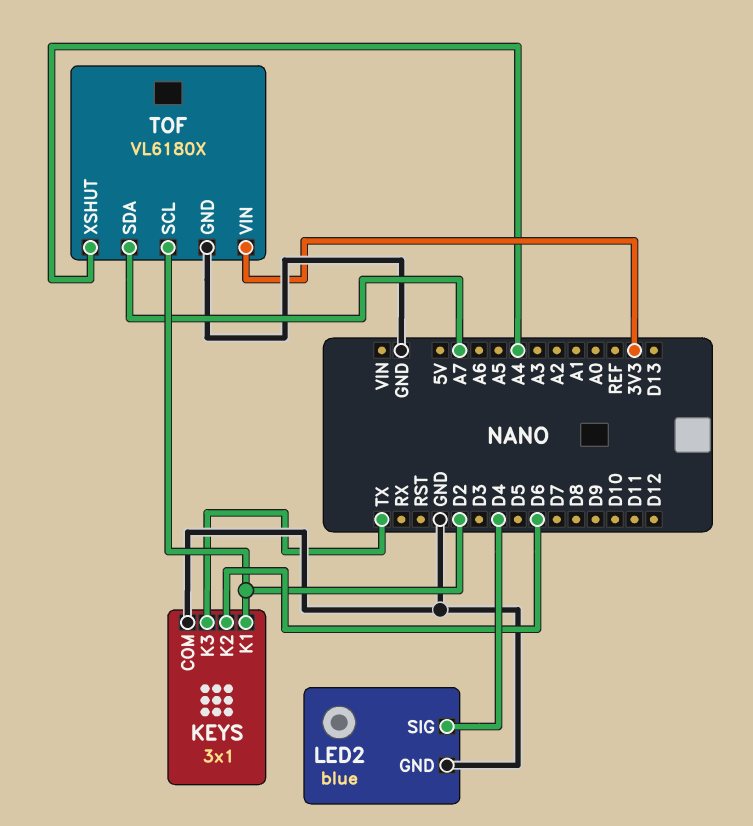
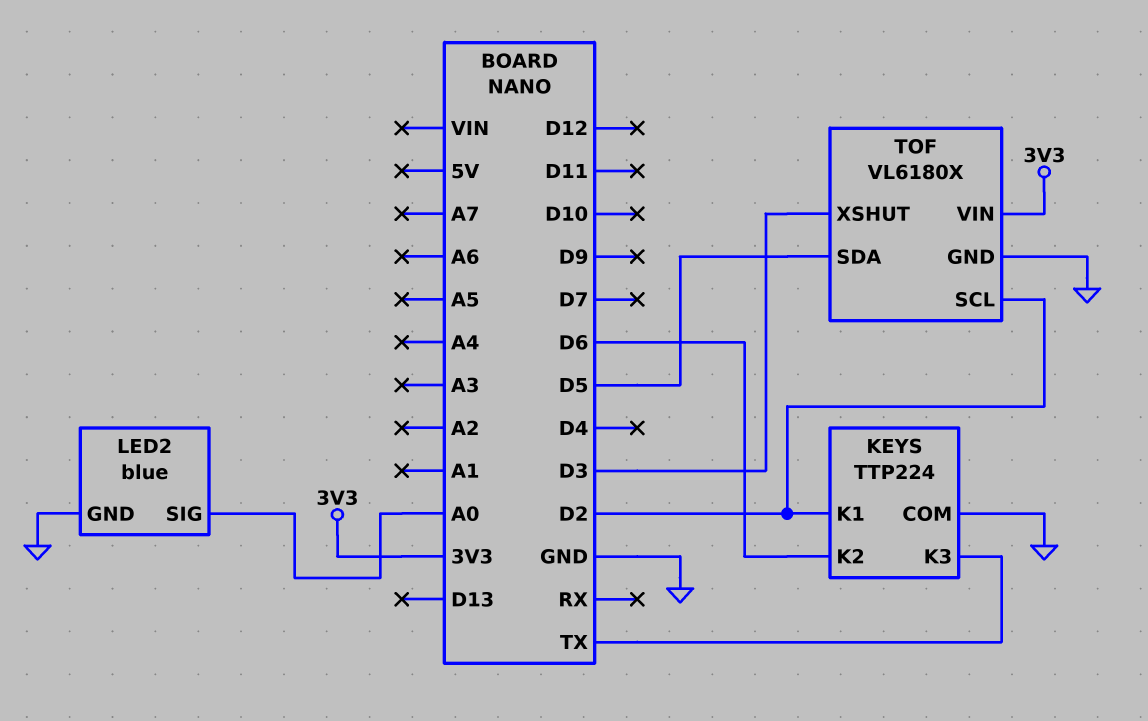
KEYS: 3x1 -> TTP224
LED2 pin SIG: D4 -> A0
TOF pin SDA: A7 -> D5
TOF pin XSHUT: A4 -> D3

